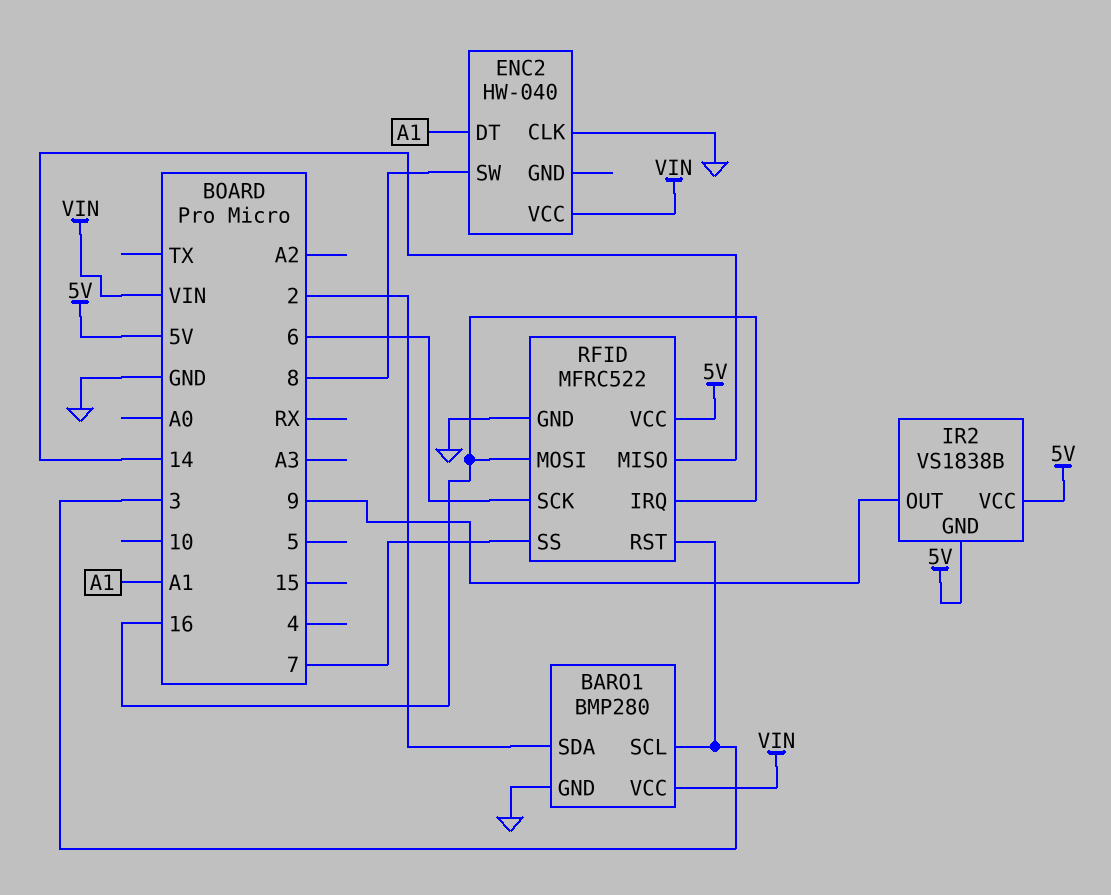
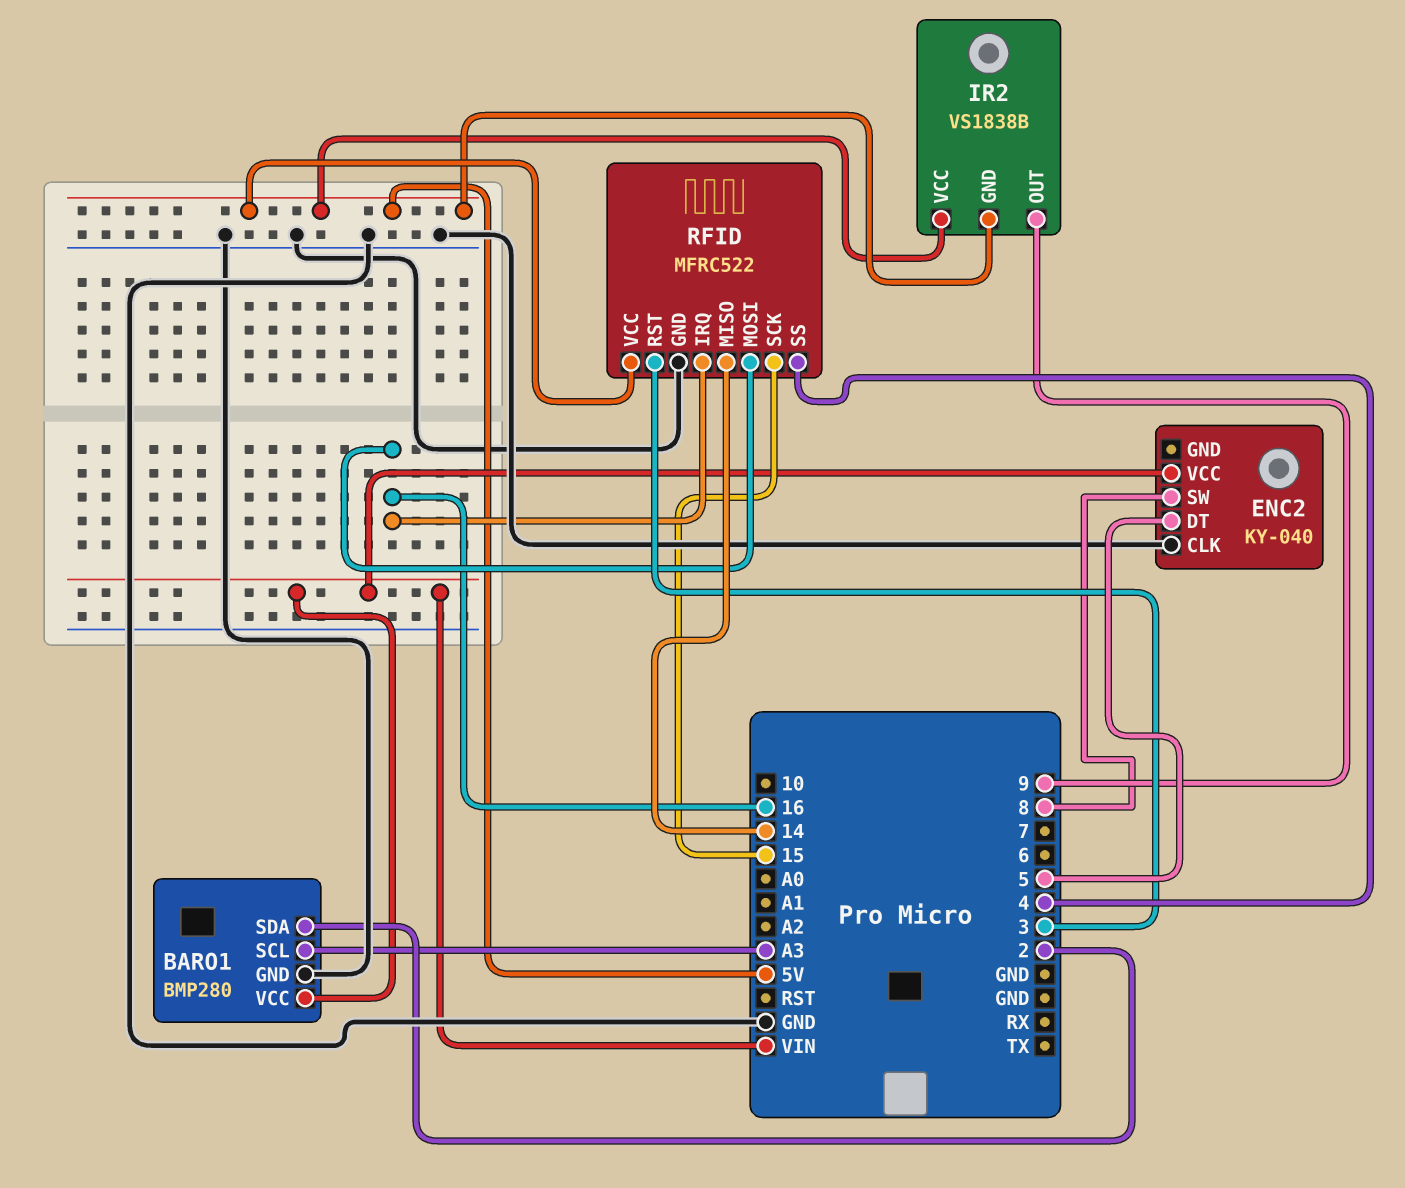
BARO1 pin SCL: 3 -> A3
ENC2: HW-040 -> KY-040
ENC2 pin DT: A1 -> 5
RFID pin SCK: 6 -> 15
RFID pin SS: 7 -> 4

